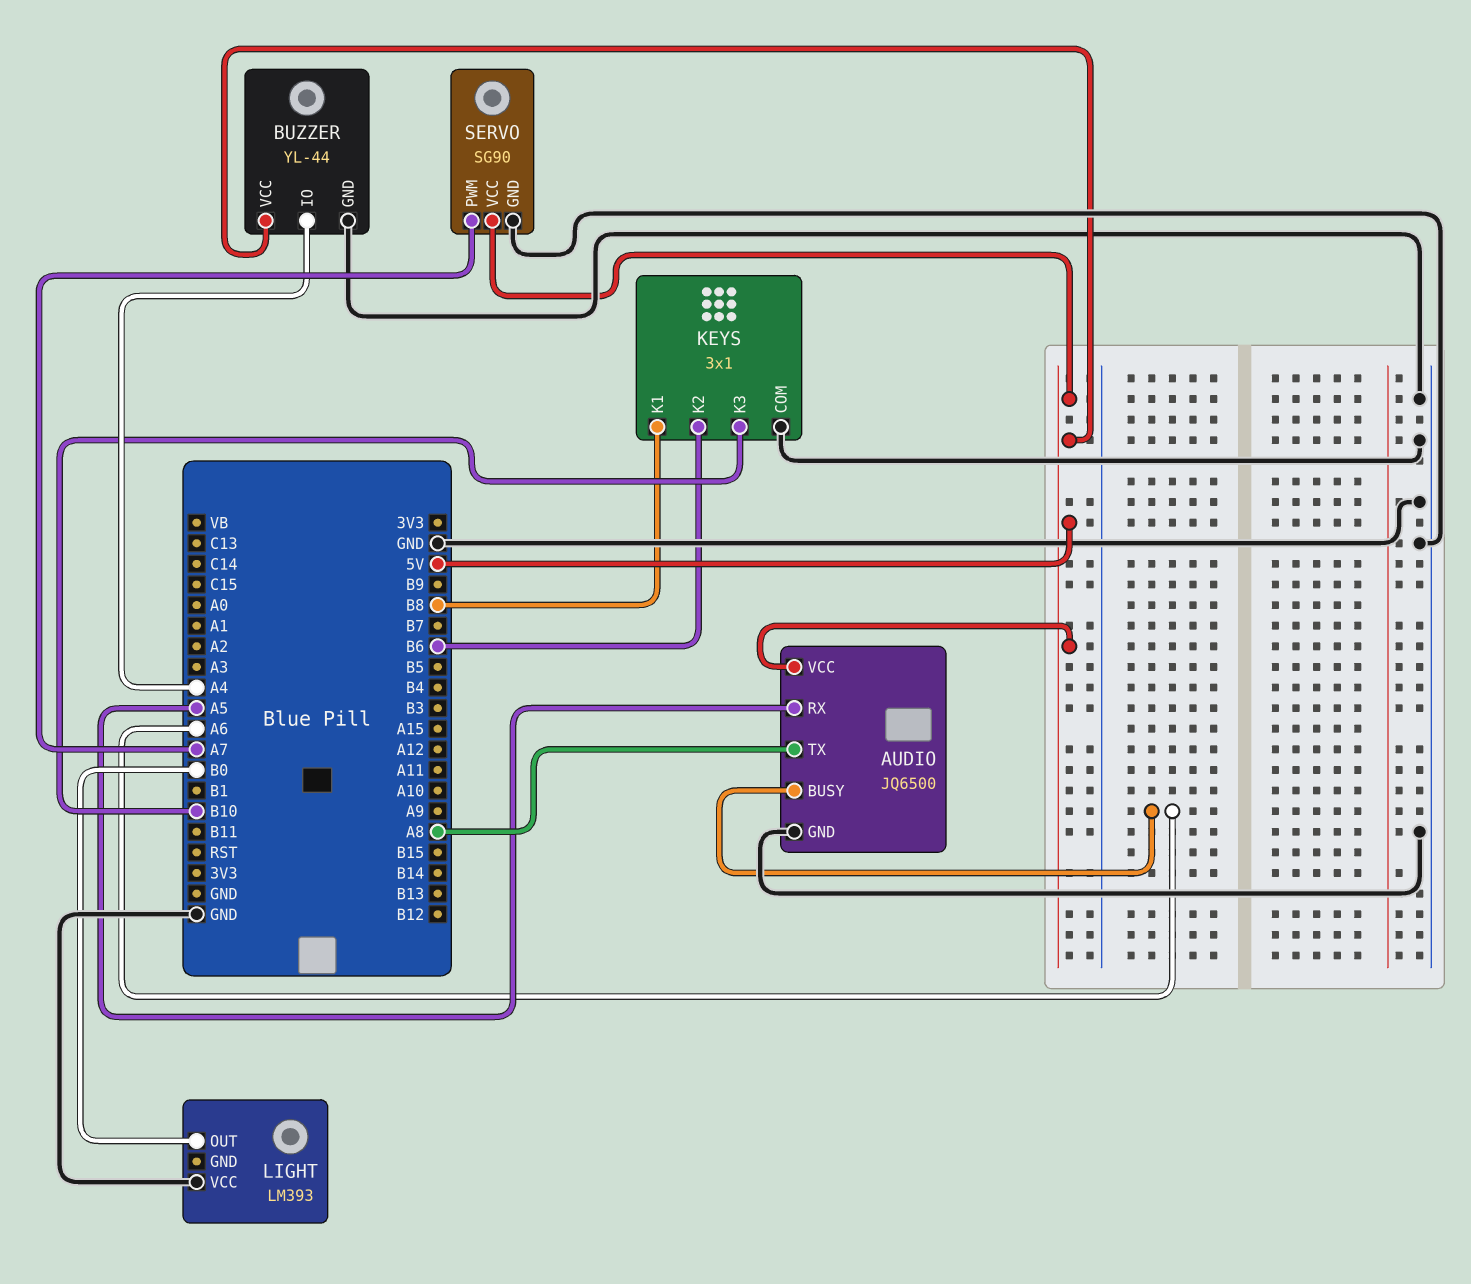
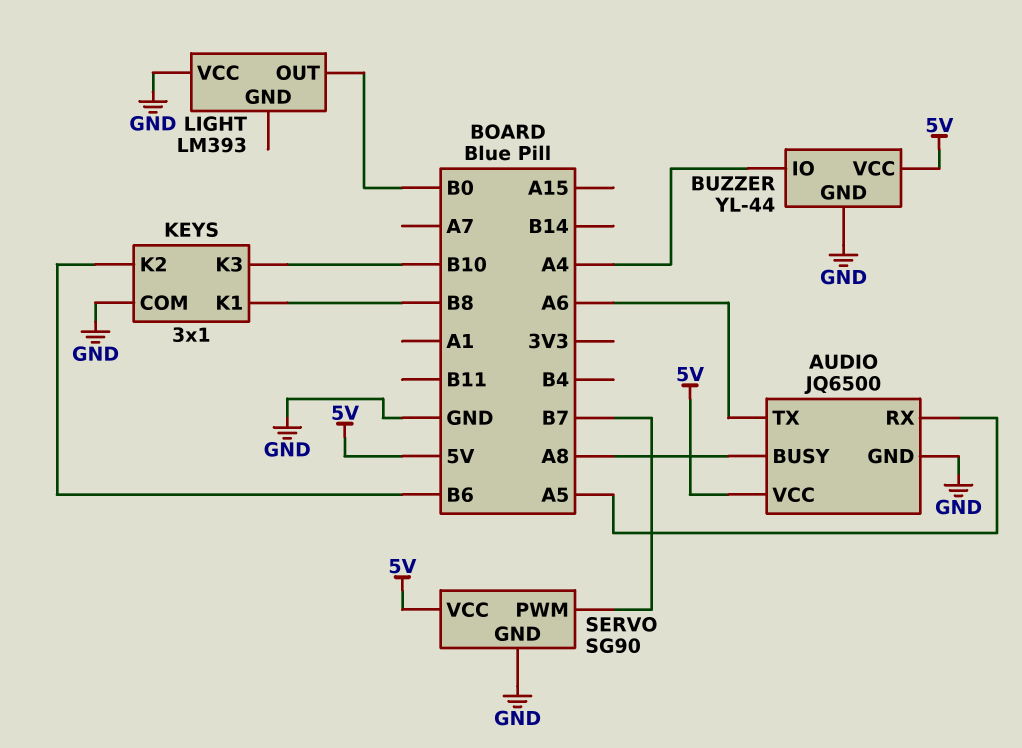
AUDIO pin BUSY: A6 -> A8
AUDIO pin TX: A8 -> A6
SERVO pin PWM: A7 -> B7

